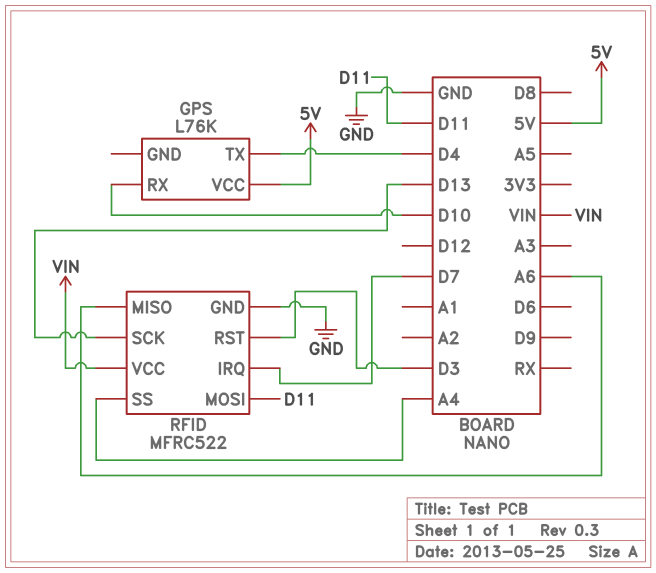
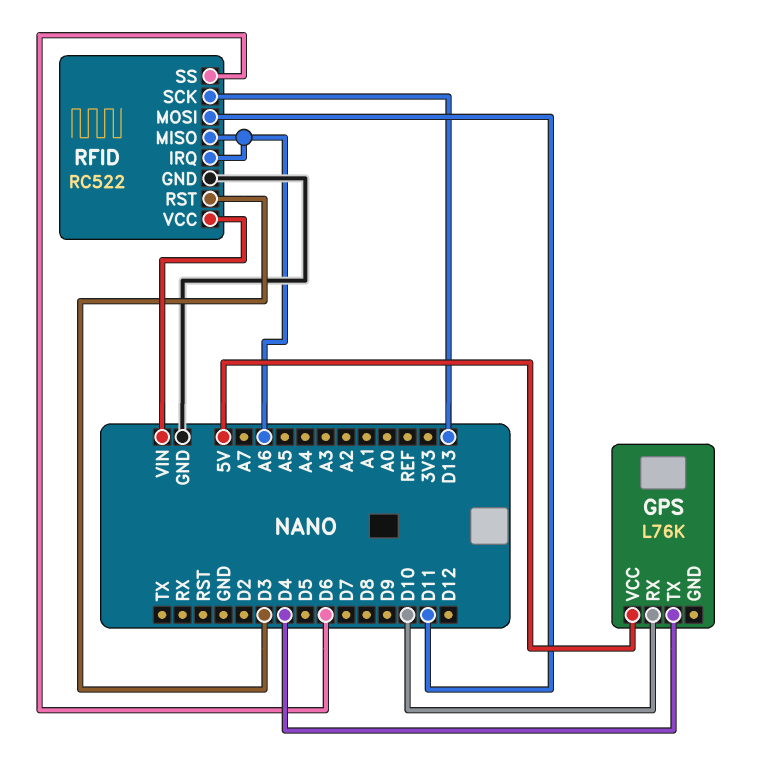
RFID: MFRC522 -> RC522
RFID pin IRQ: D7 -> A6
RFID pin SS: A4 -> D6

